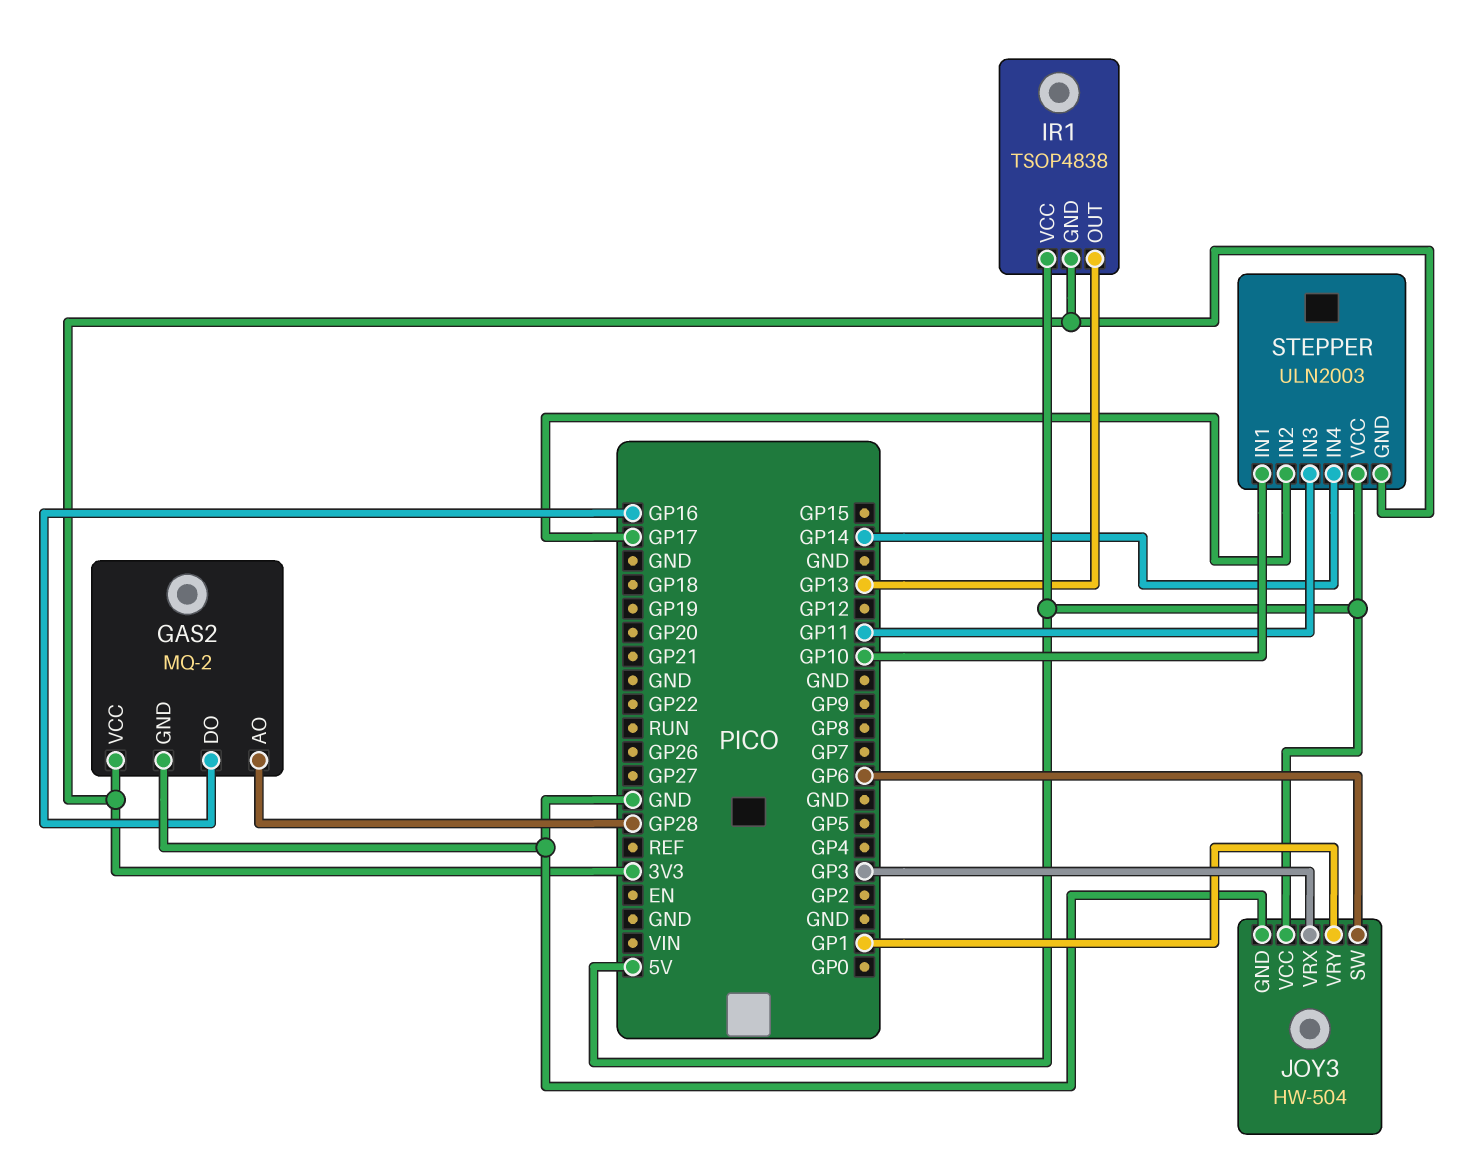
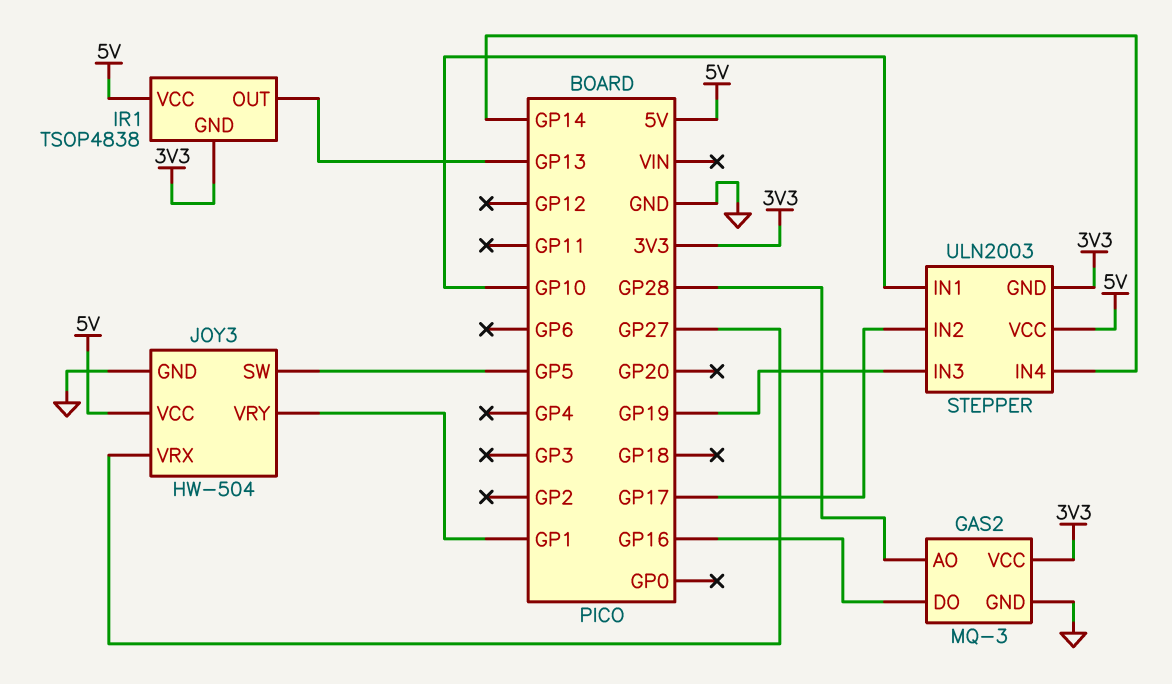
GAS2: MQ-2 -> MQ-3
JOY3 pin SW: GP6 -> GP5
JOY3 pin VRX: GP3 -> GP27
STEPPER pin IN3: GP11 -> GP19

